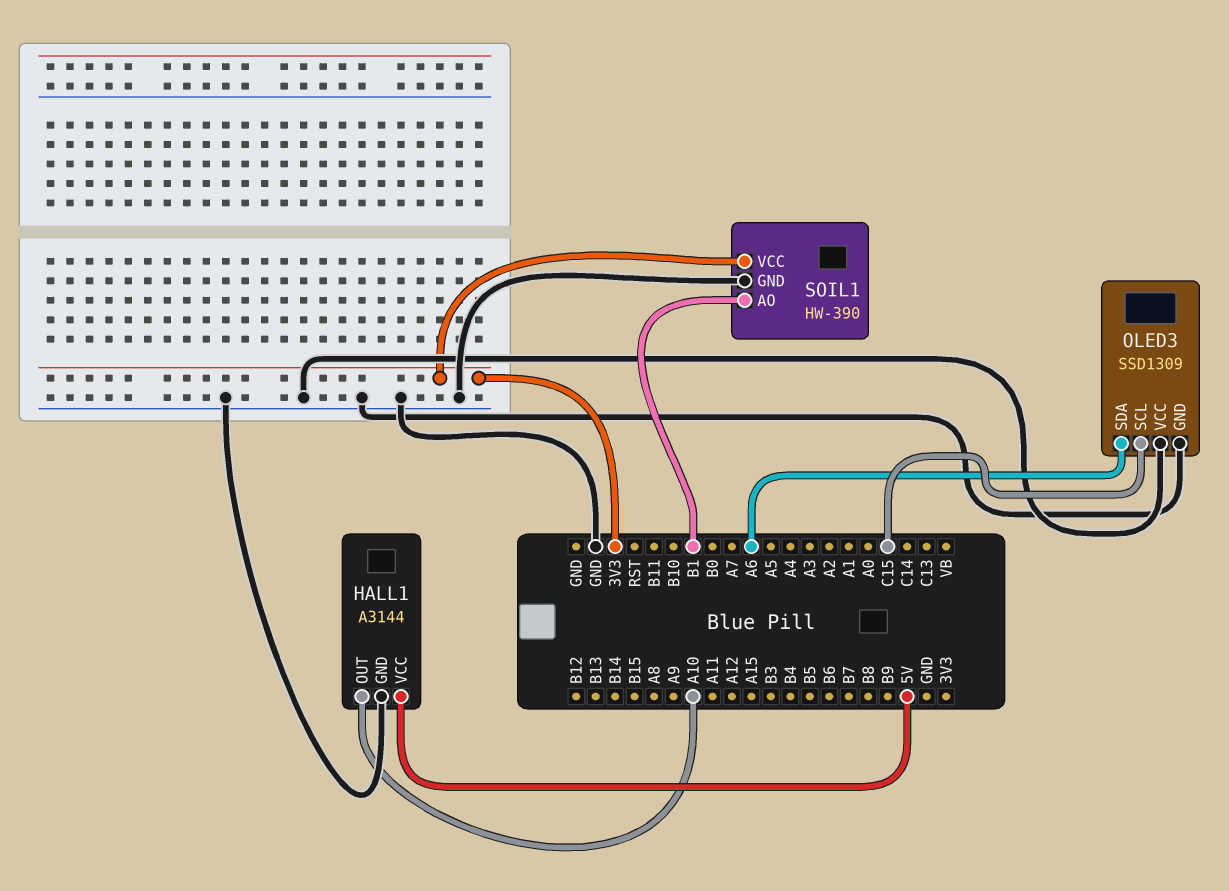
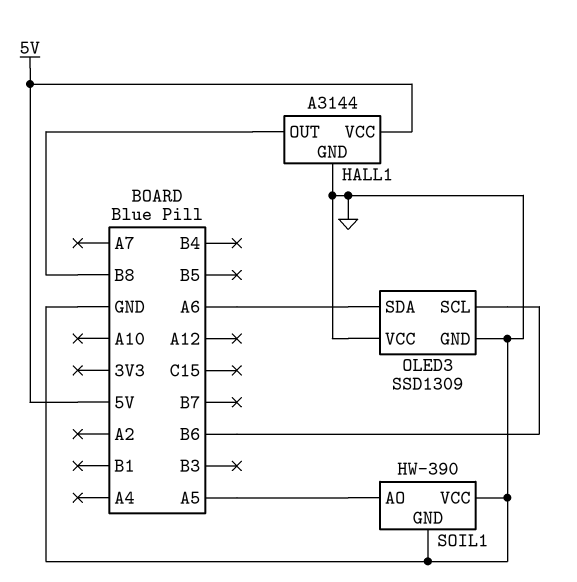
HALL1 pin OUT: A10 -> B8
OLED3 pin SCL: C15 -> B6
SOIL1 pin AO: B1 -> A5
SOIL1 pin VCC: 3V3 -> GND

